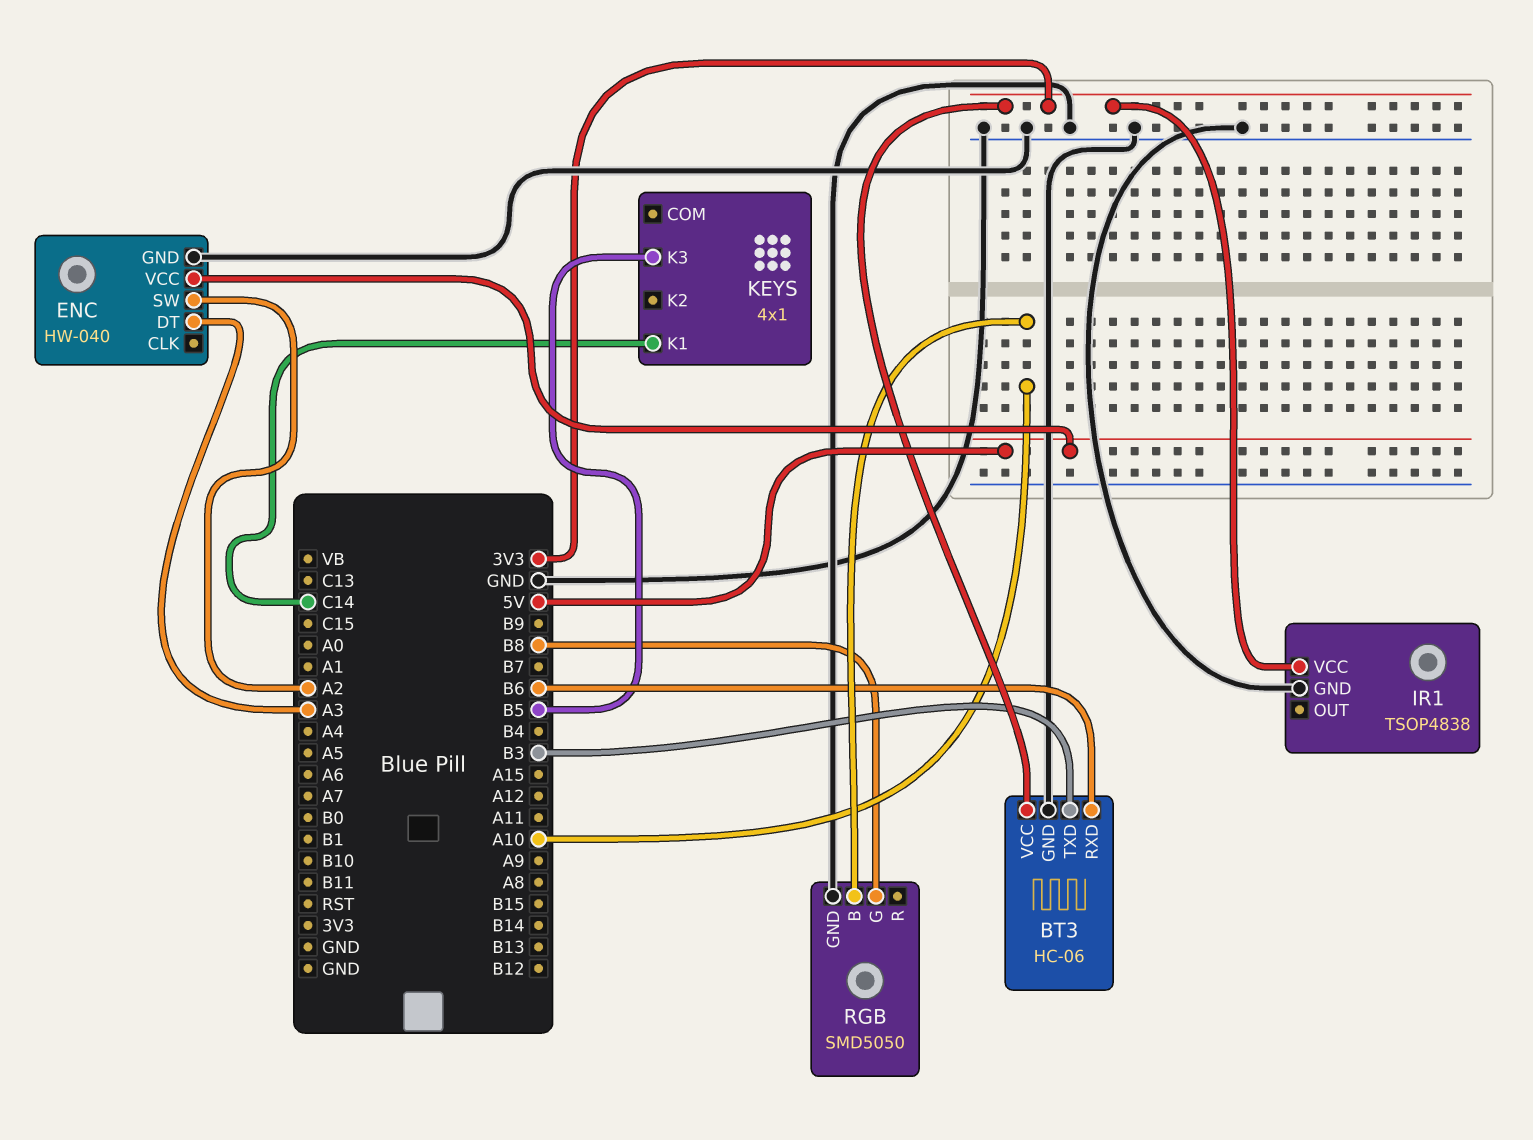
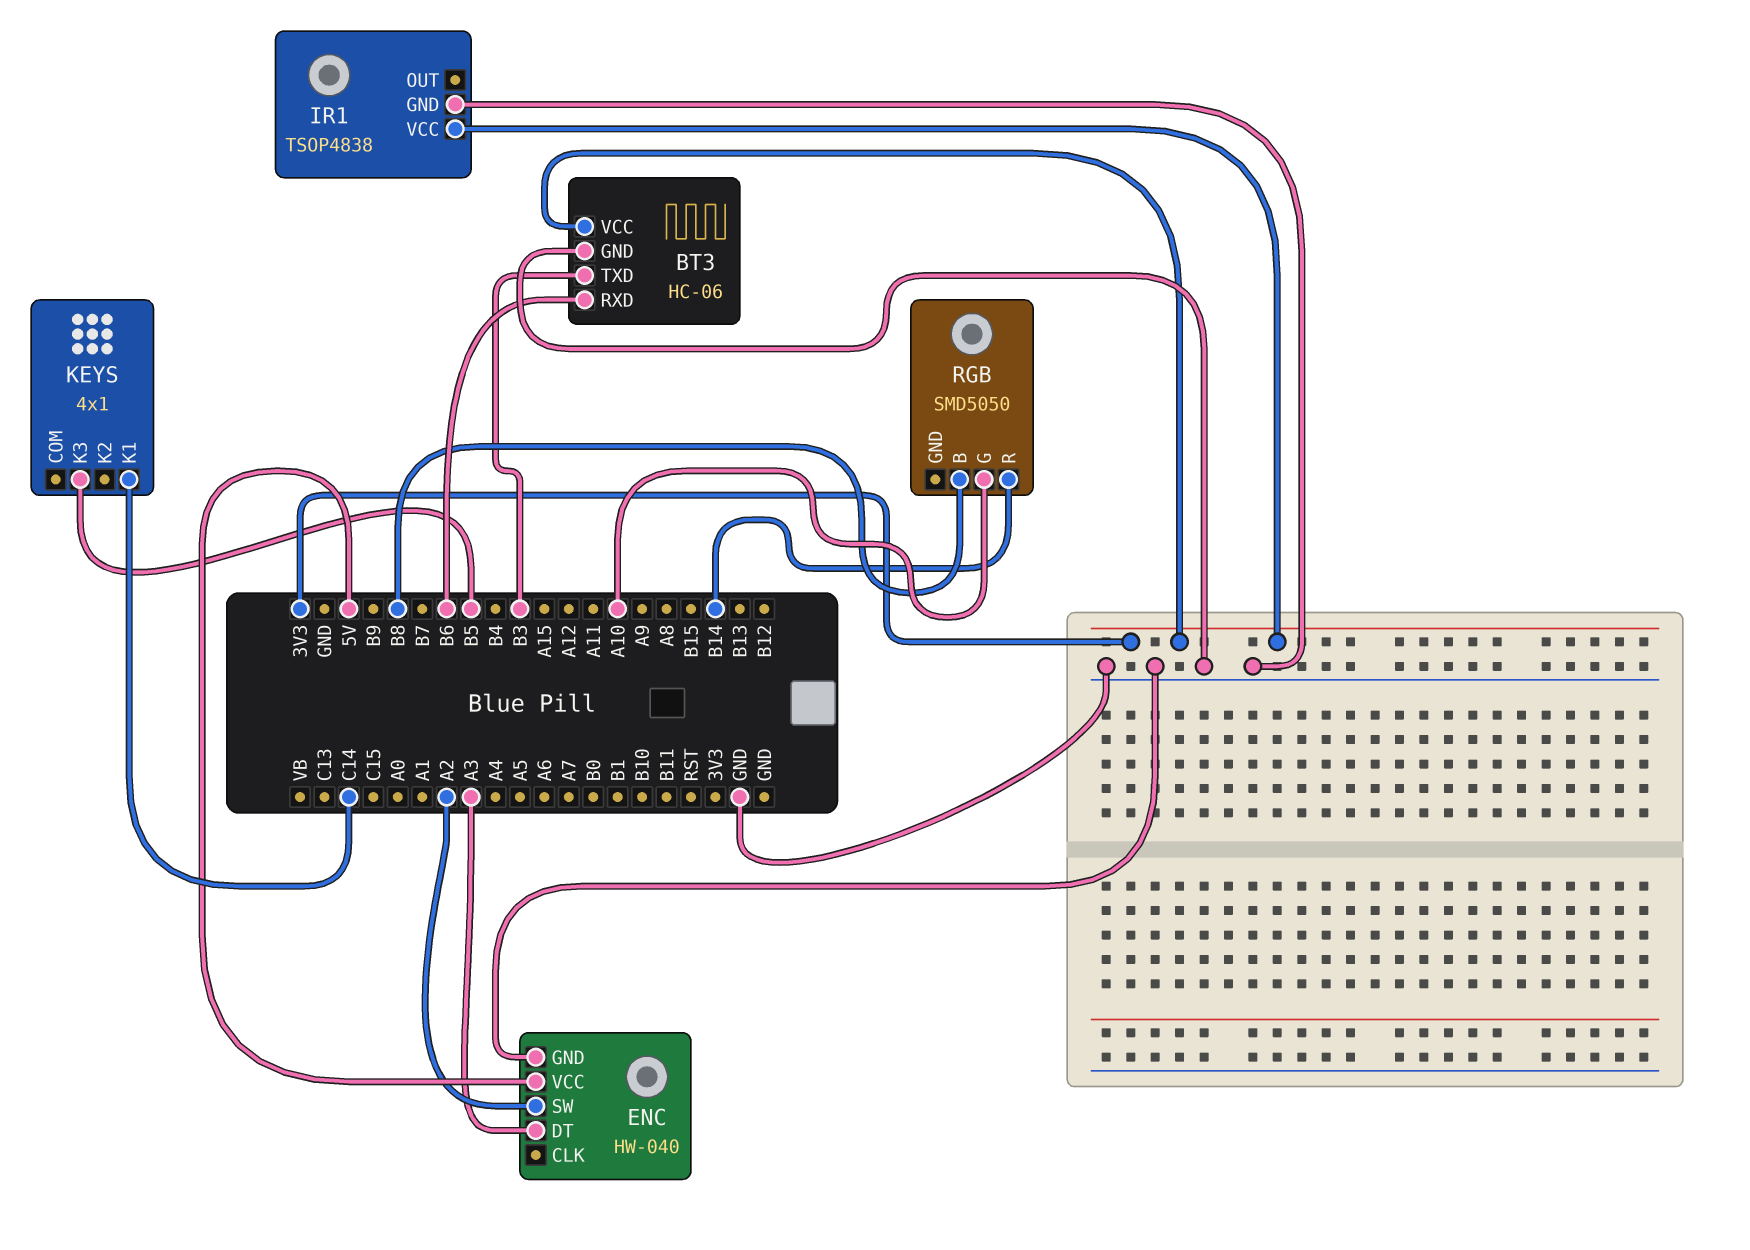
RGB pin B: A10 -> B8
RGB pin G: B8 -> A10
RGB pin GND: GND -> none
RGB pin R: none -> B14

